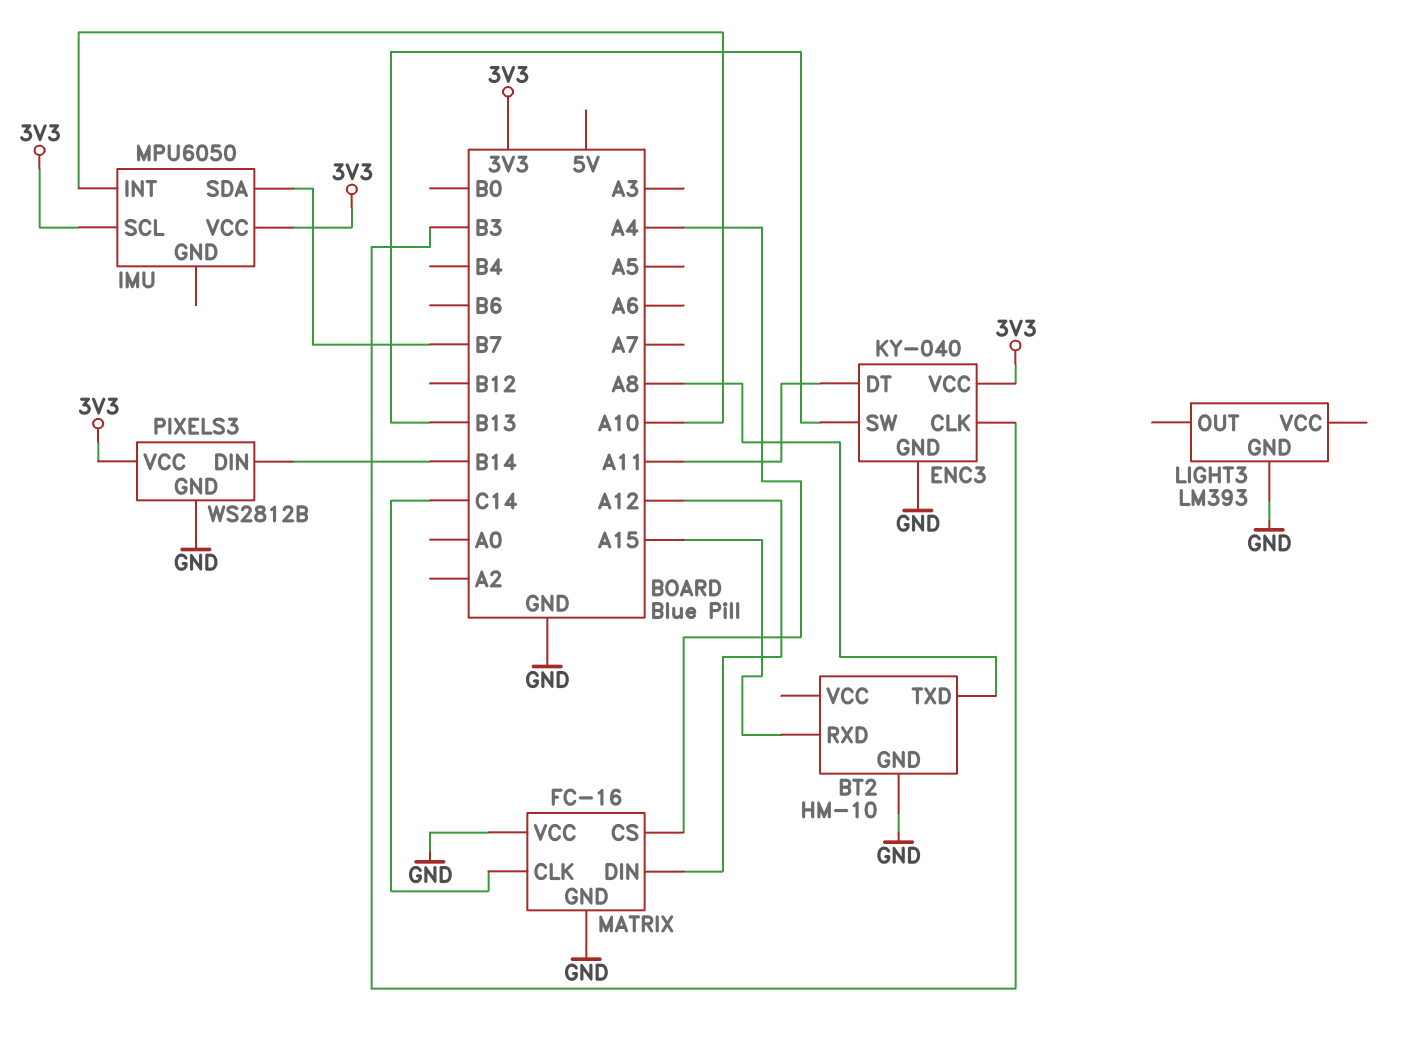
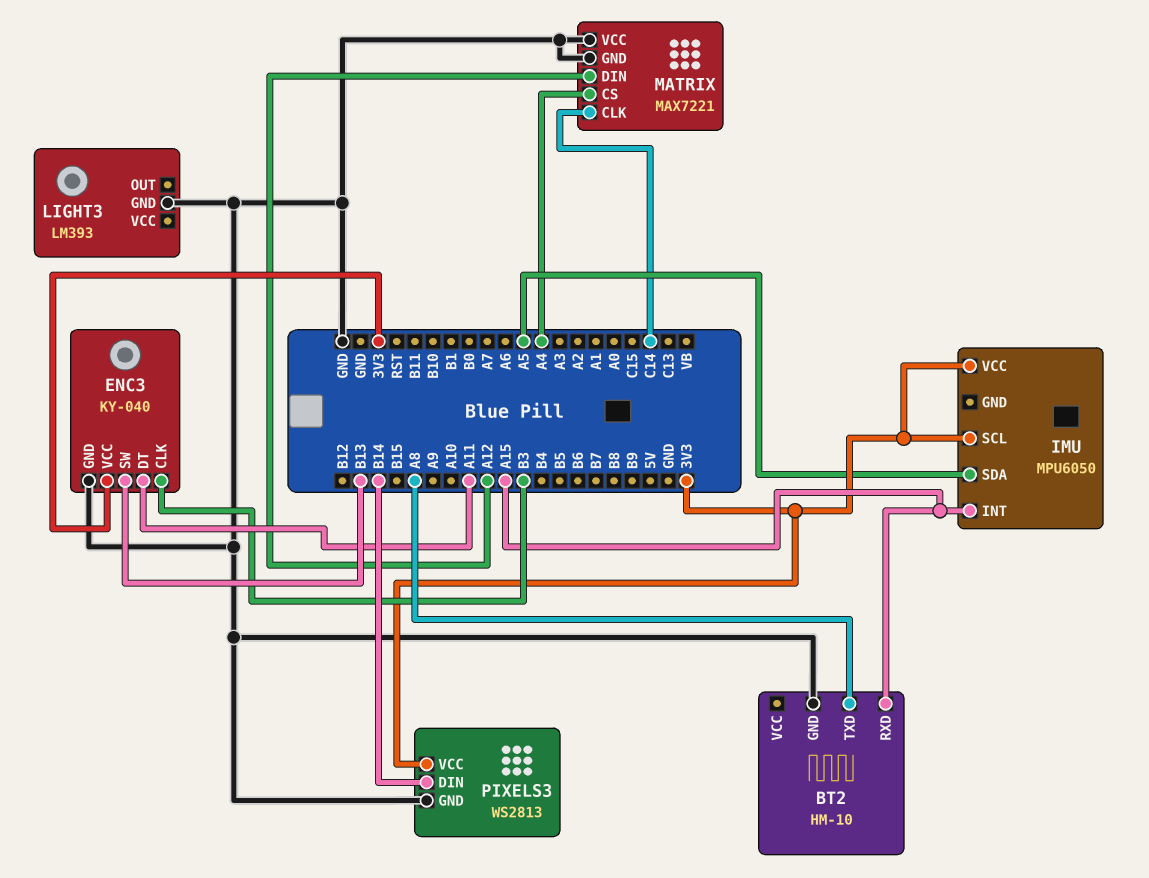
IMU pin INT: A10 -> A15
IMU pin SDA: B7 -> A5
MATRIX: FC-16 -> MAX7221
PIXELS3: WS2812B -> WS2813

